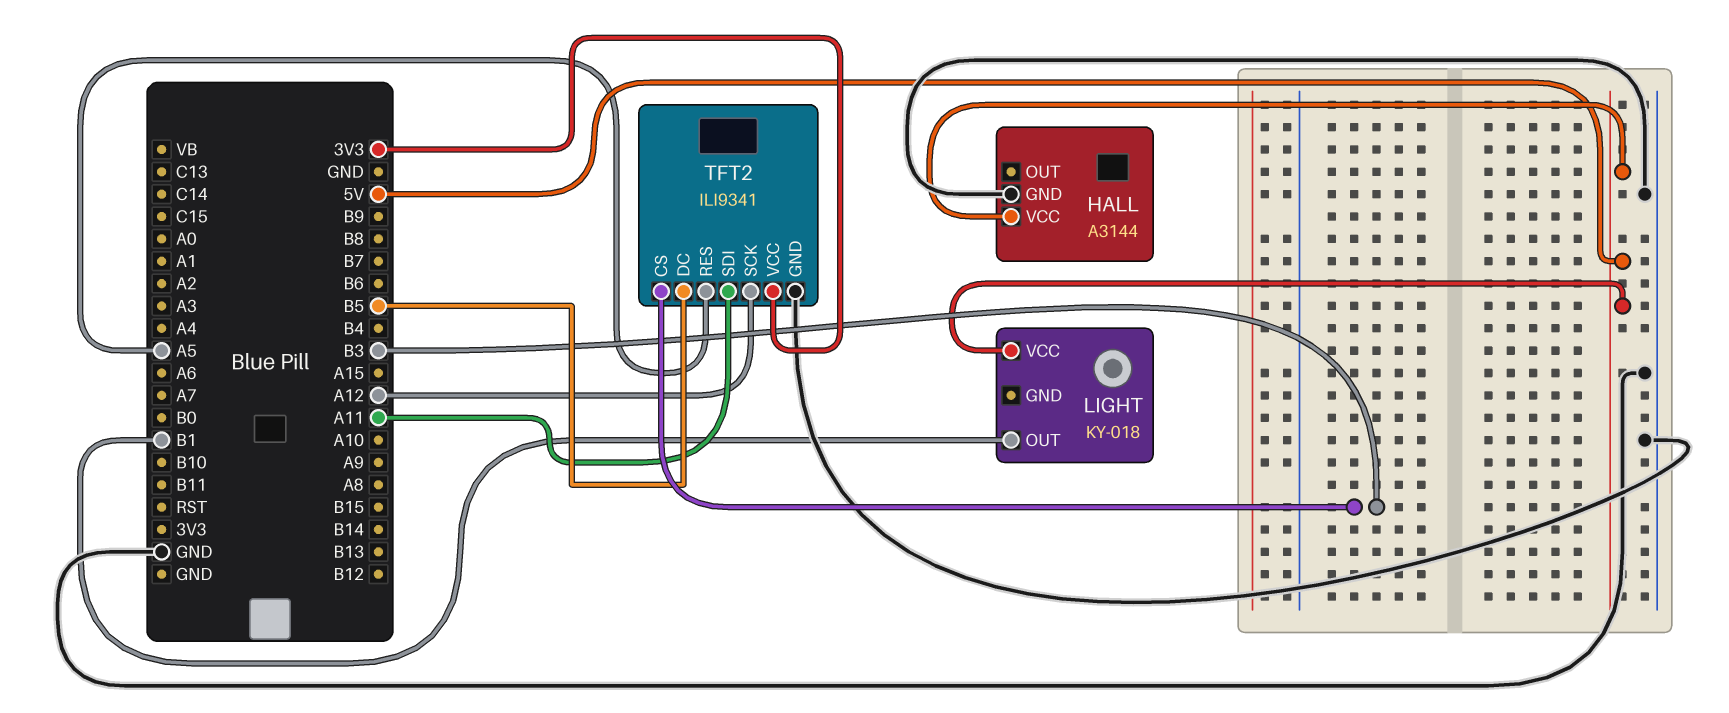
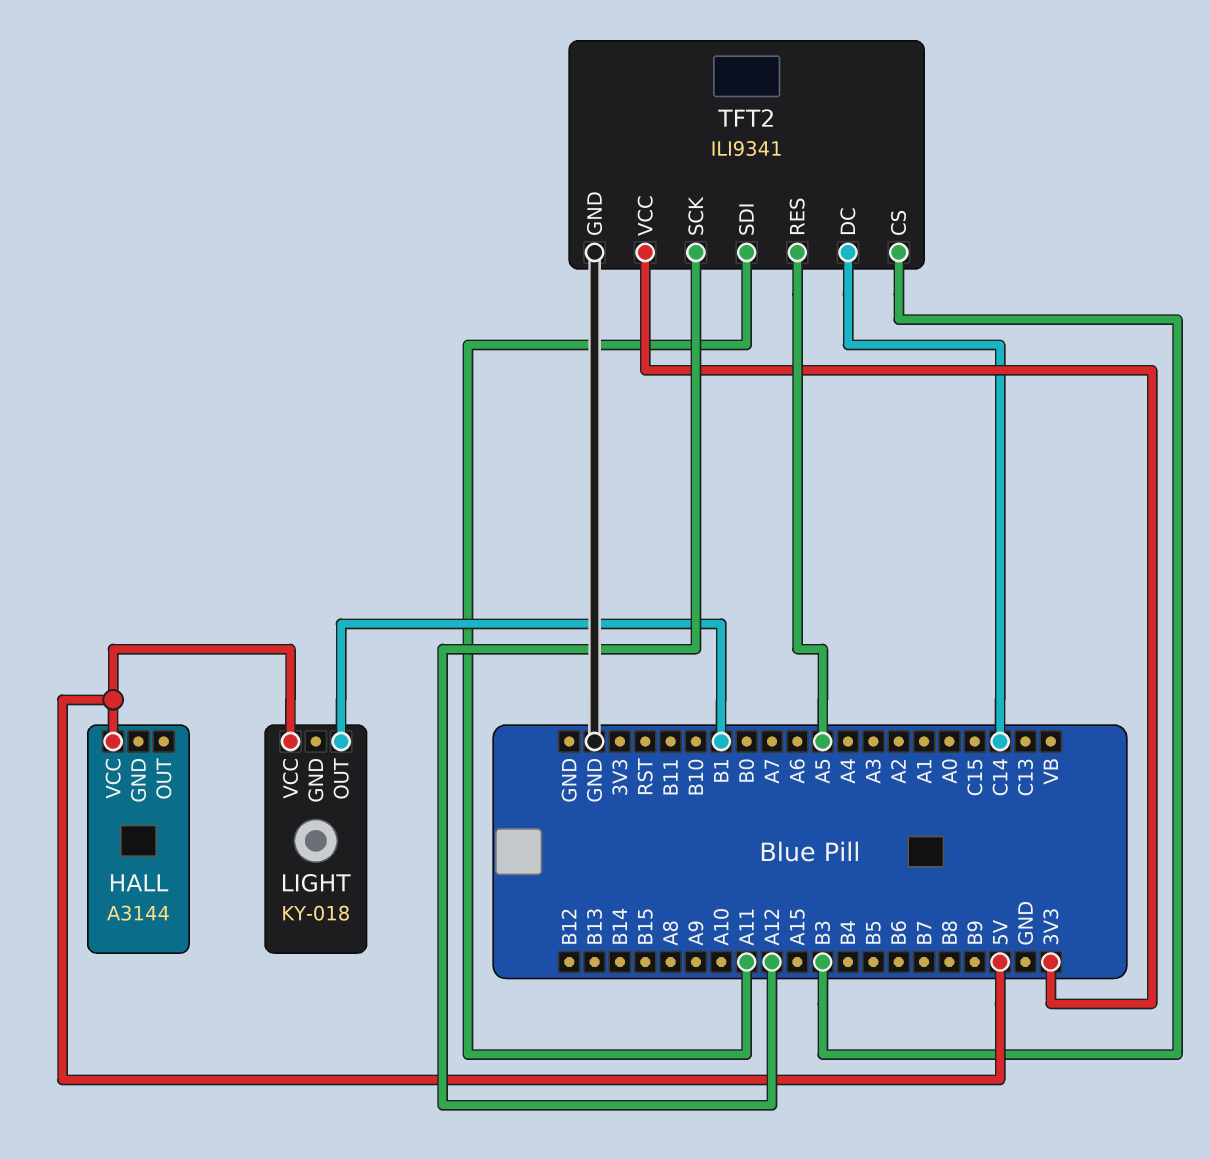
HALL pin GND: GND -> none
TFT2 pin DC: B5 -> C14

